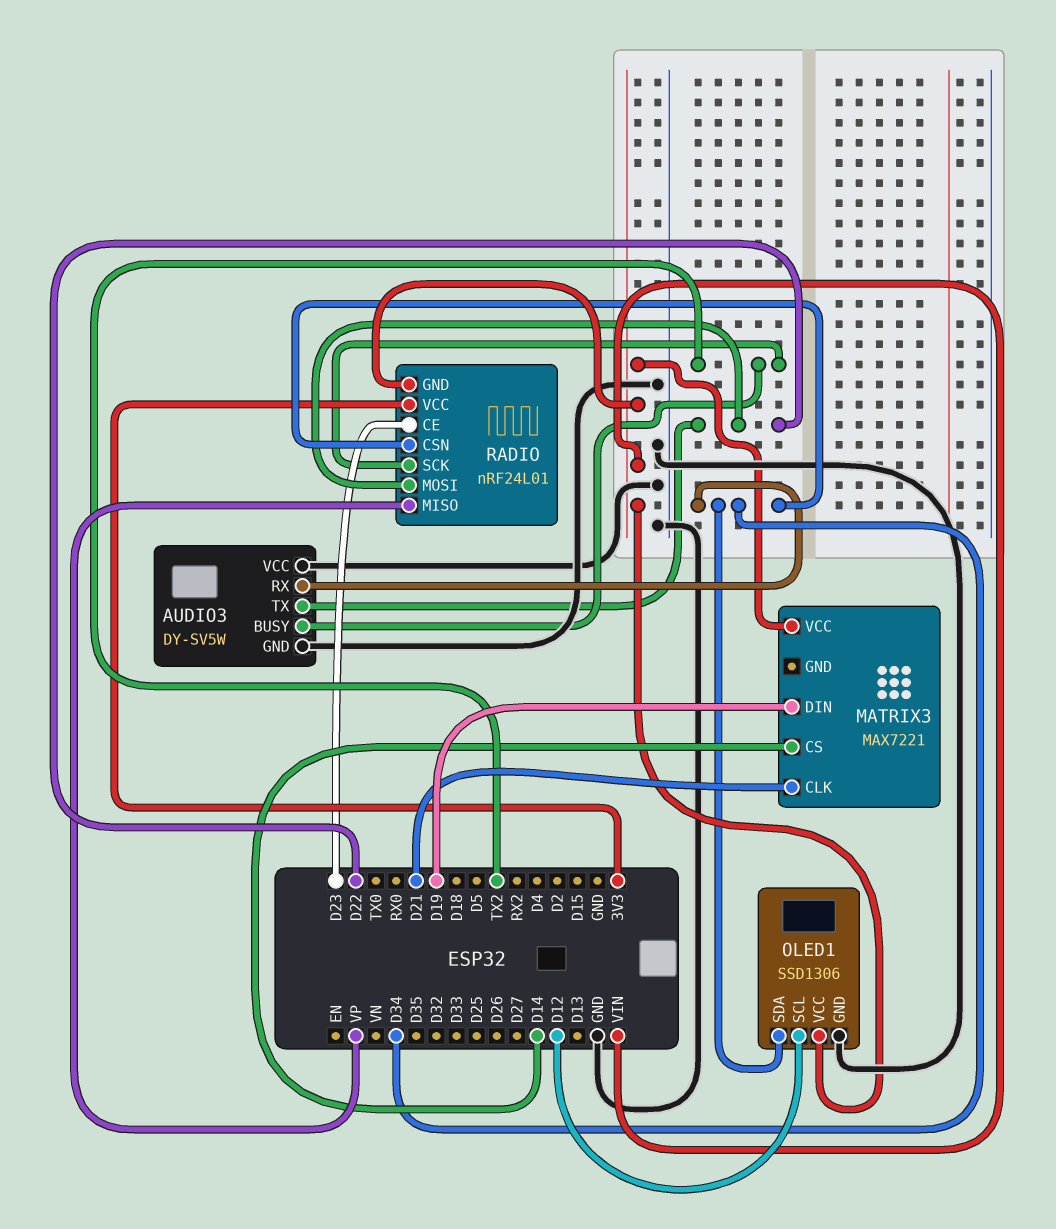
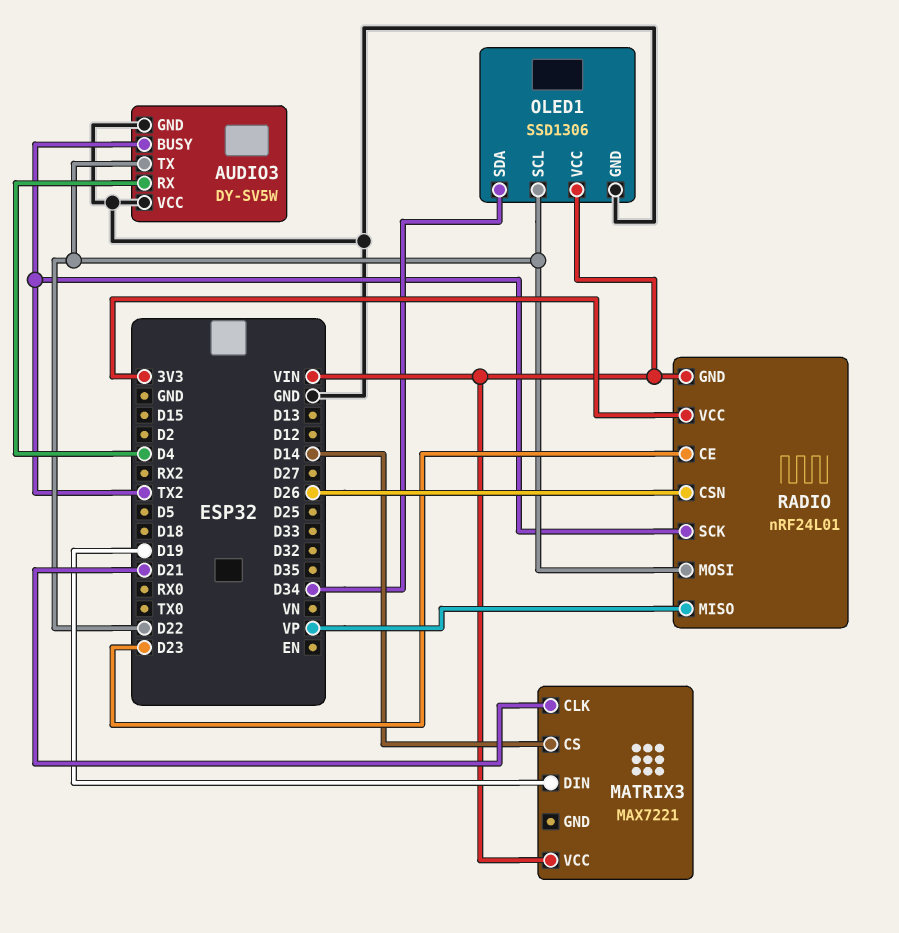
AUDIO3 pin RX: D34 -> D4
OLED1 pin SCL: D12 -> D22
RADIO pin CSN: D34 -> D26

